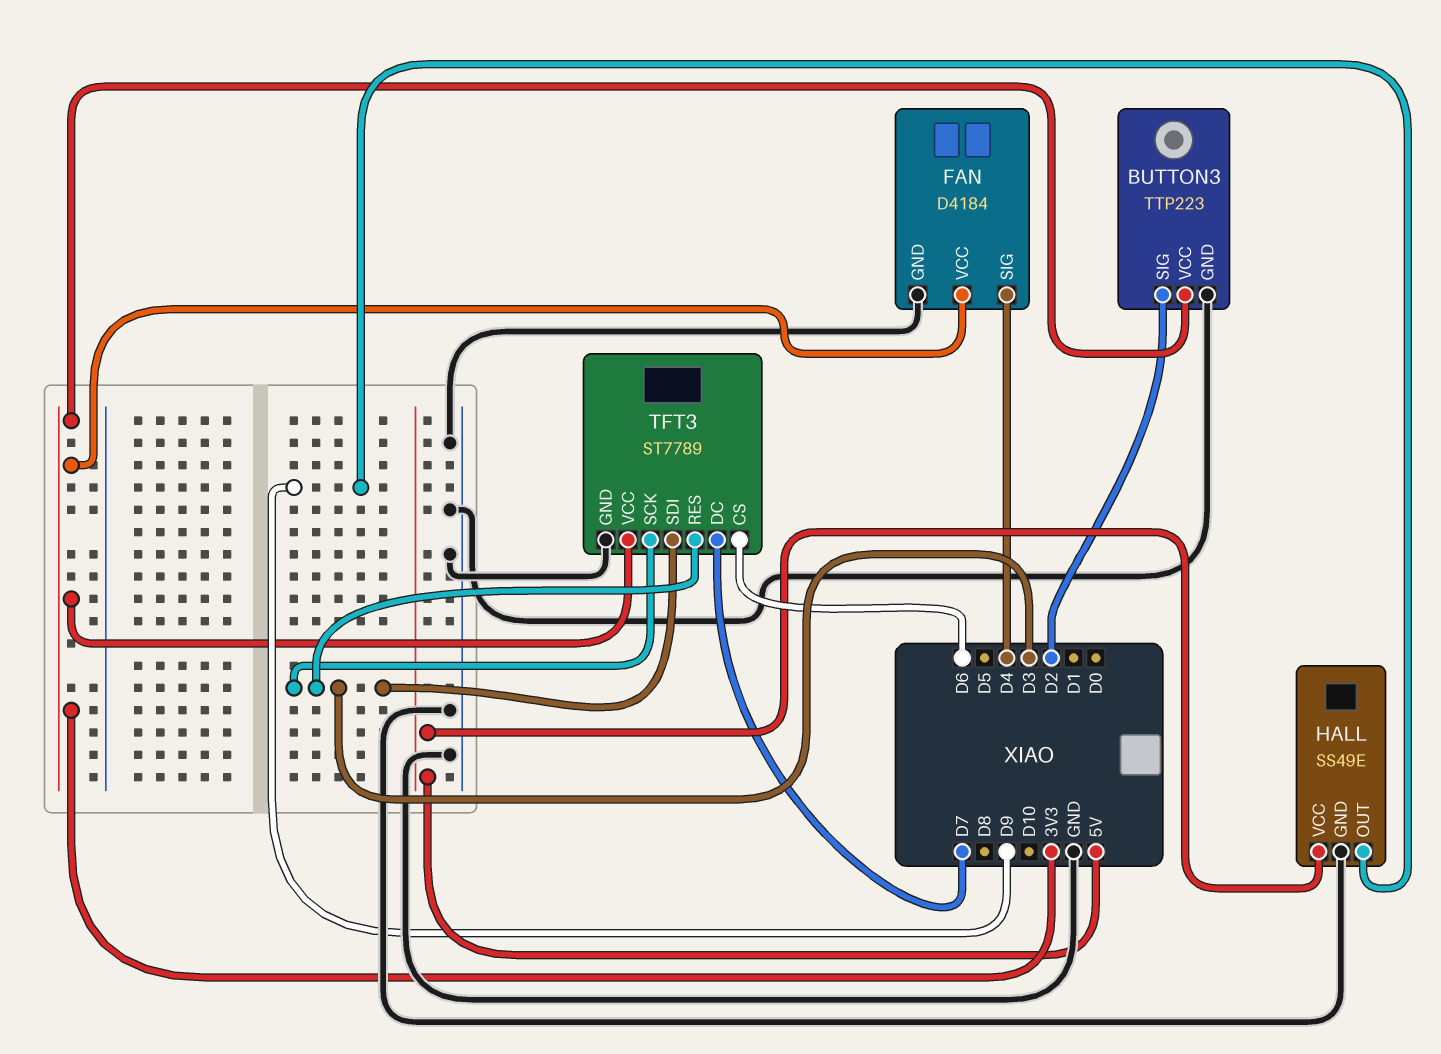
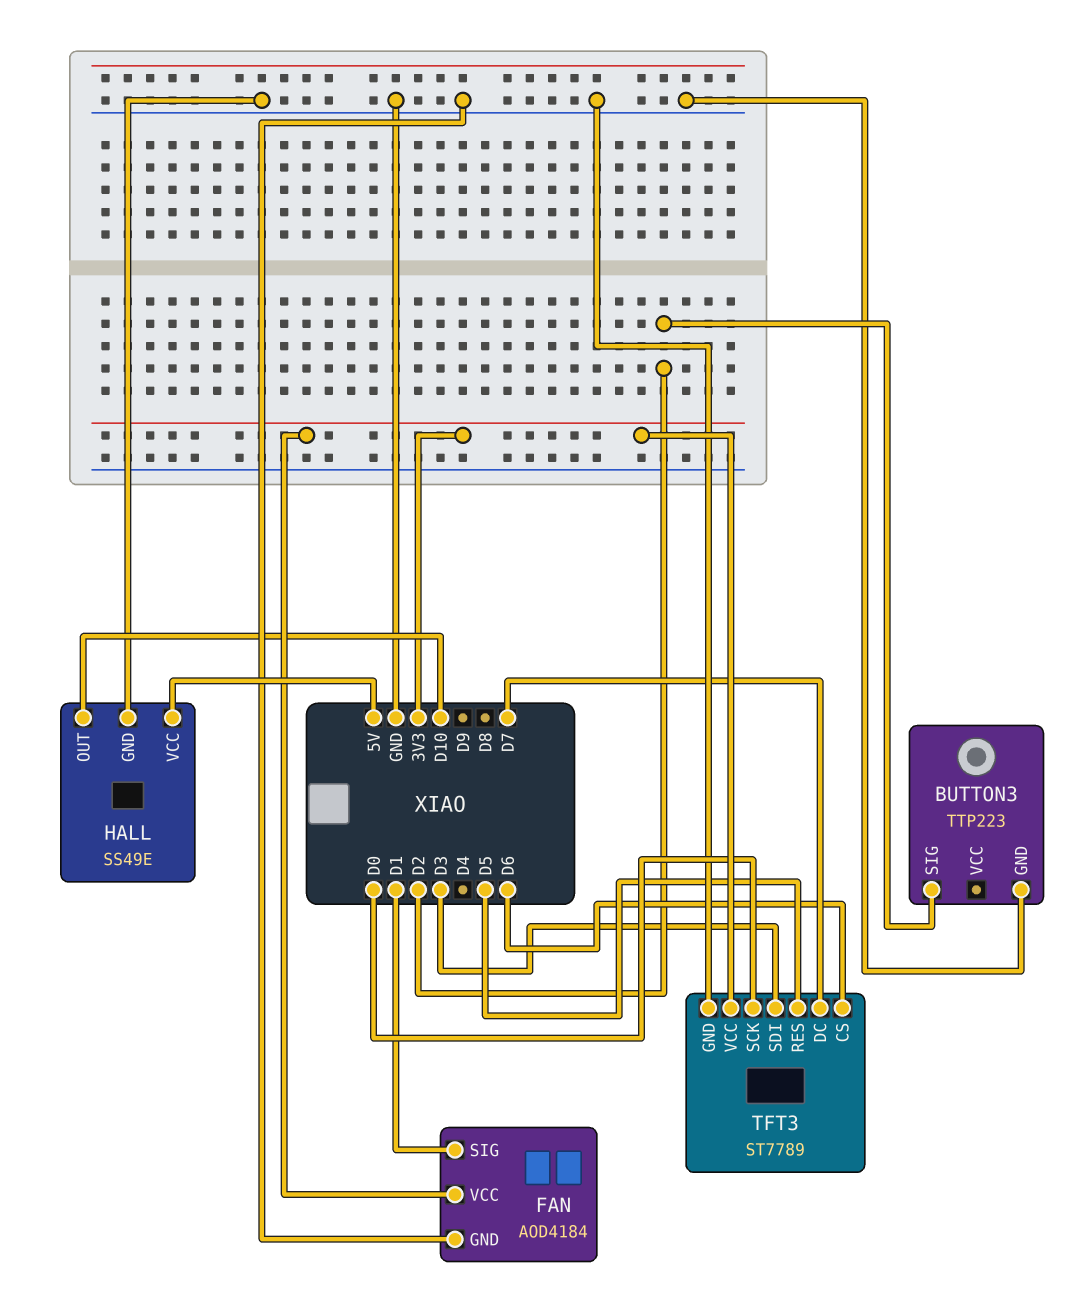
BUTTON3 pin VCC: 3V3 -> none
FAN: D4184 -> AOD4184
FAN pin SIG: D4 -> D1
HALL pin OUT: D9 -> D10
TFT3 pin RES: D3 -> D5
TFT3 pin SCK: D3 -> D0

